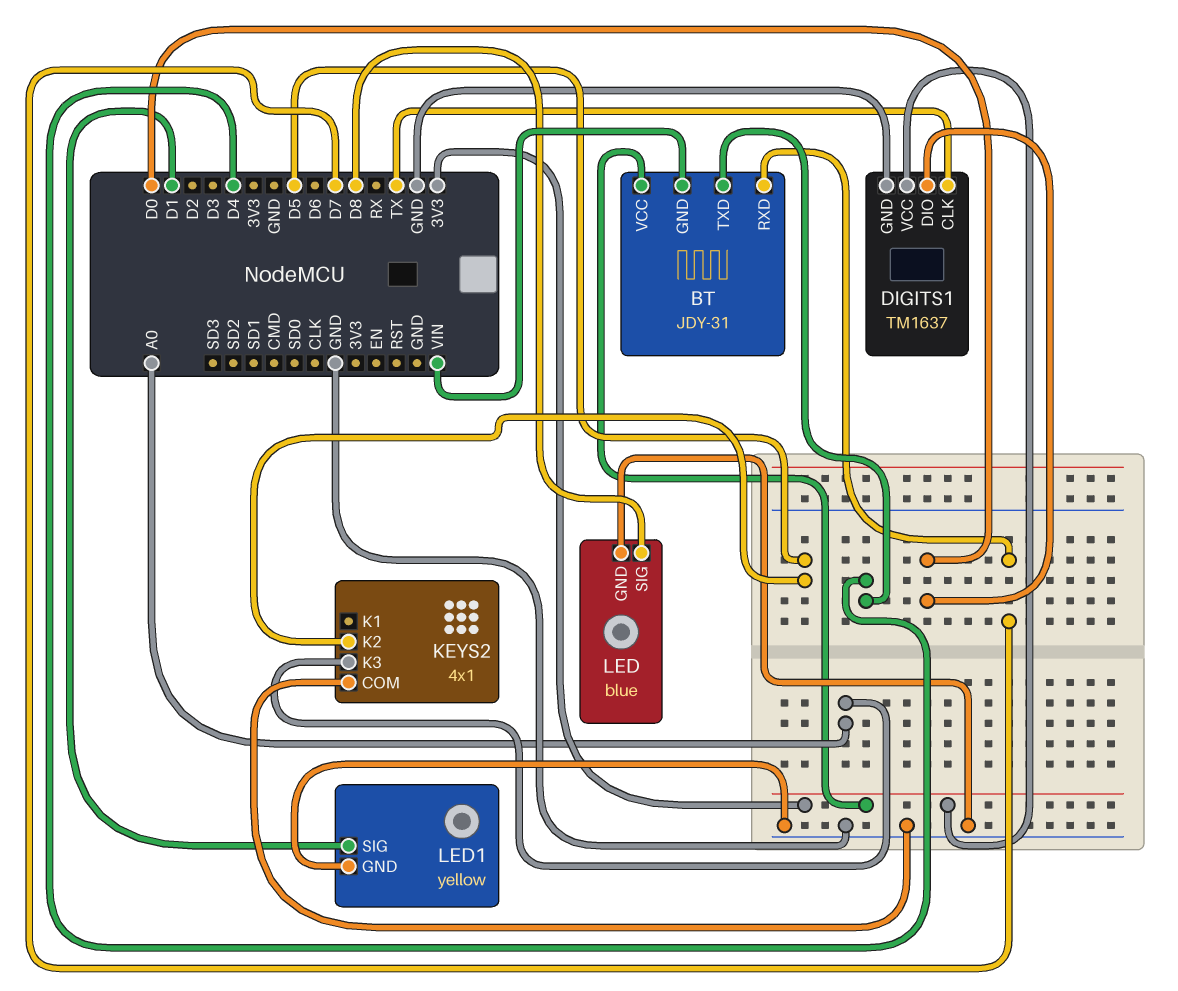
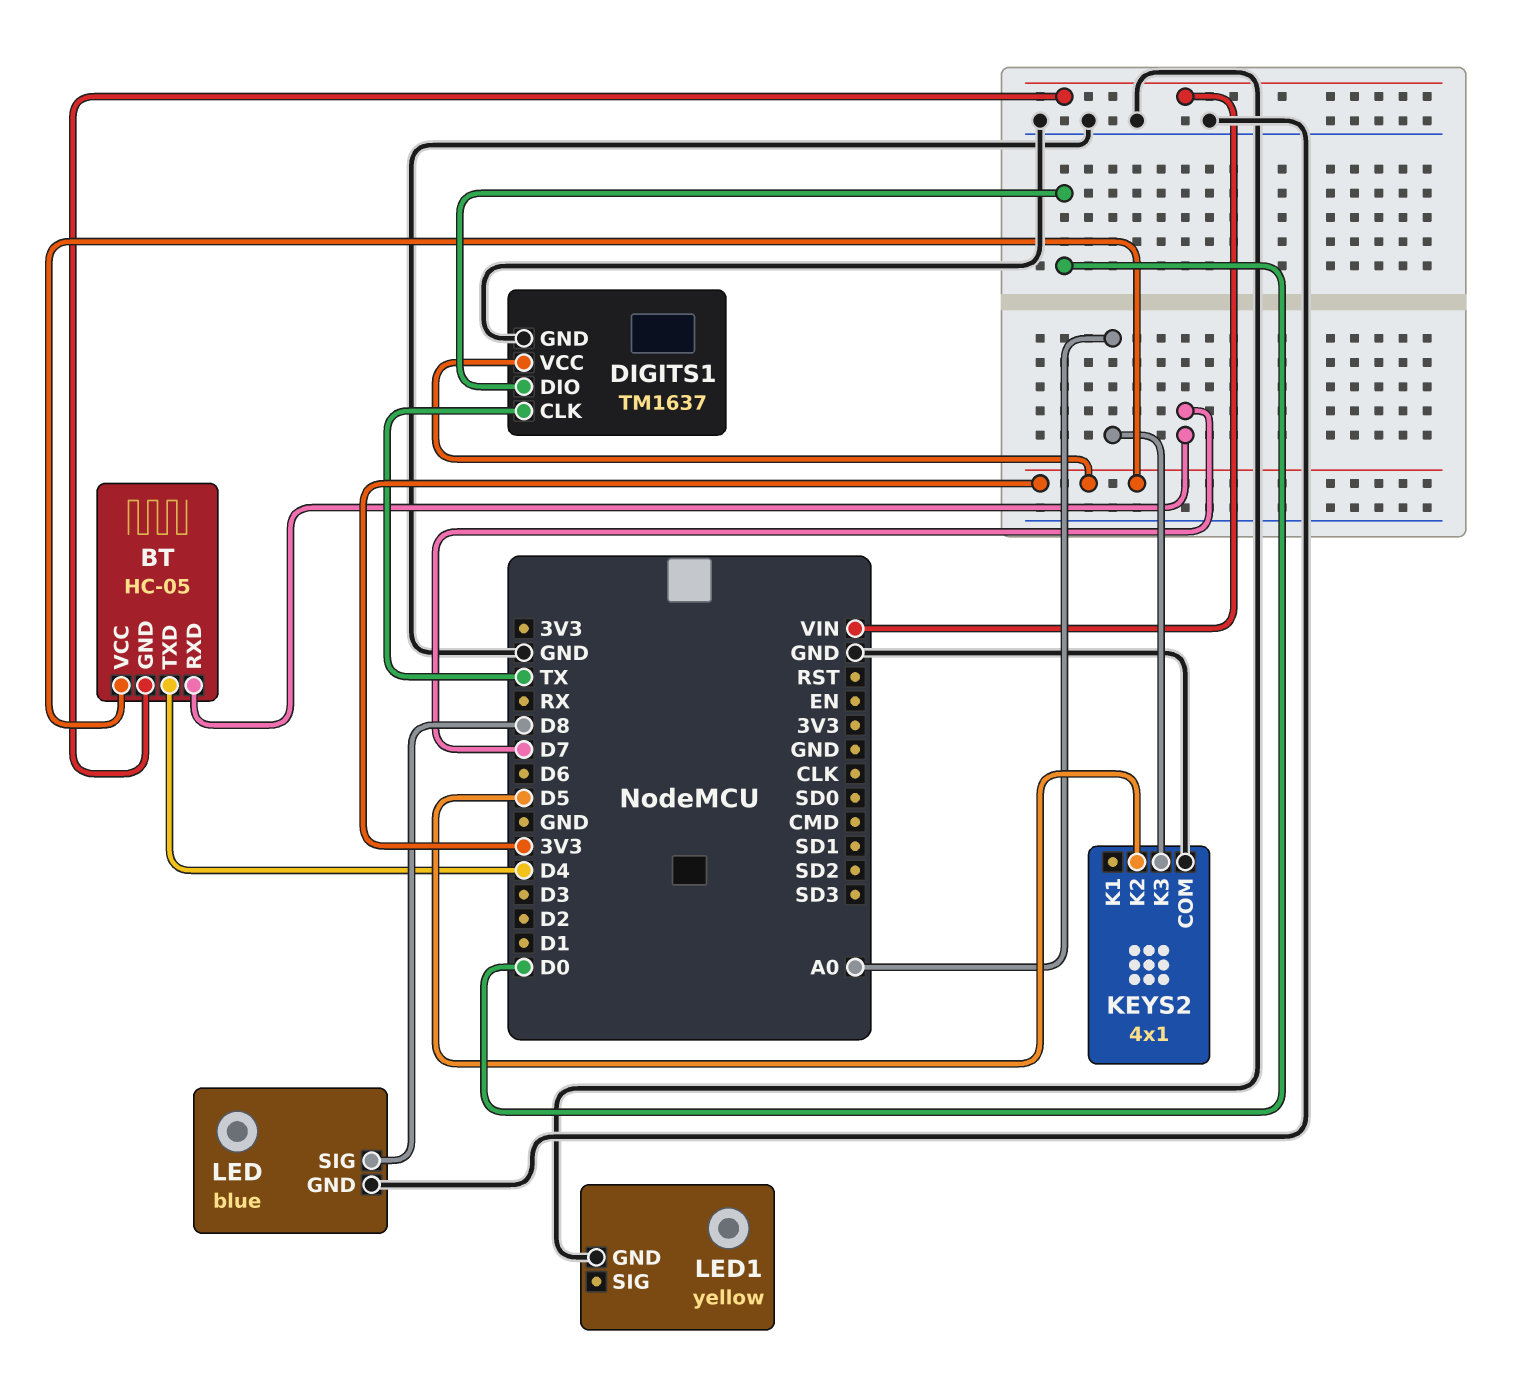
BT: JDY-31 -> HC-05
LED1 pin SIG: D1 -> none

